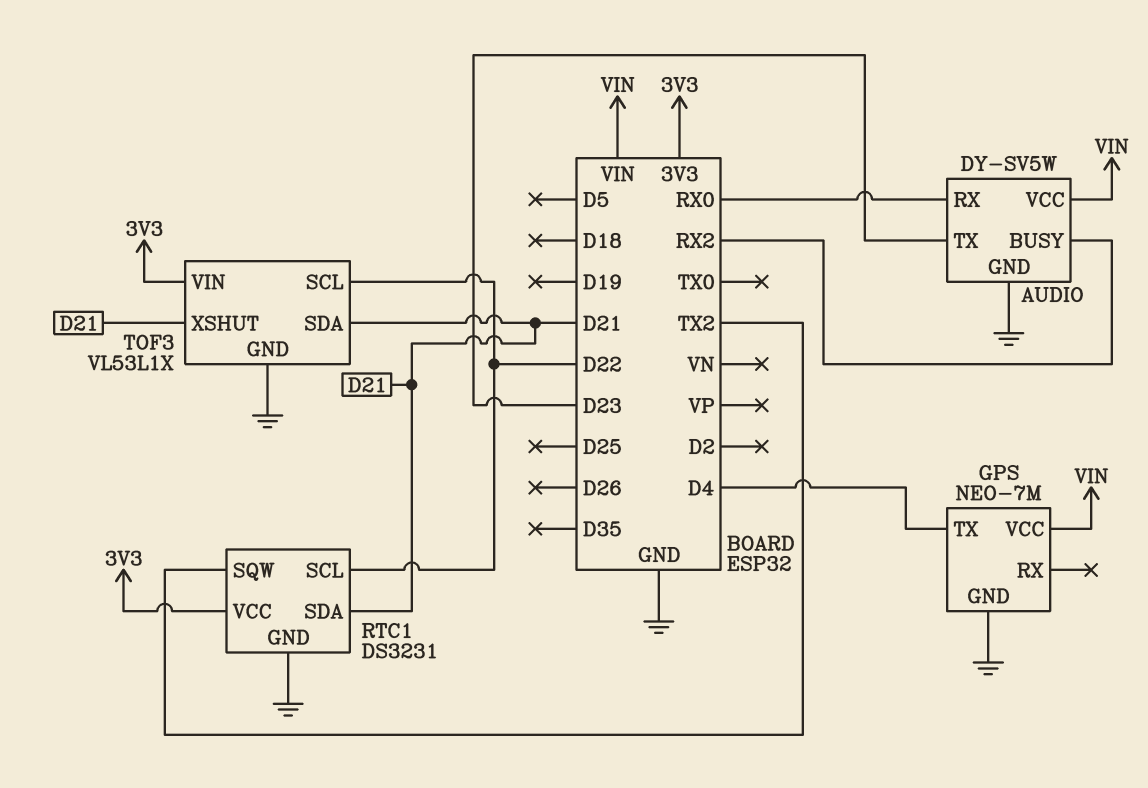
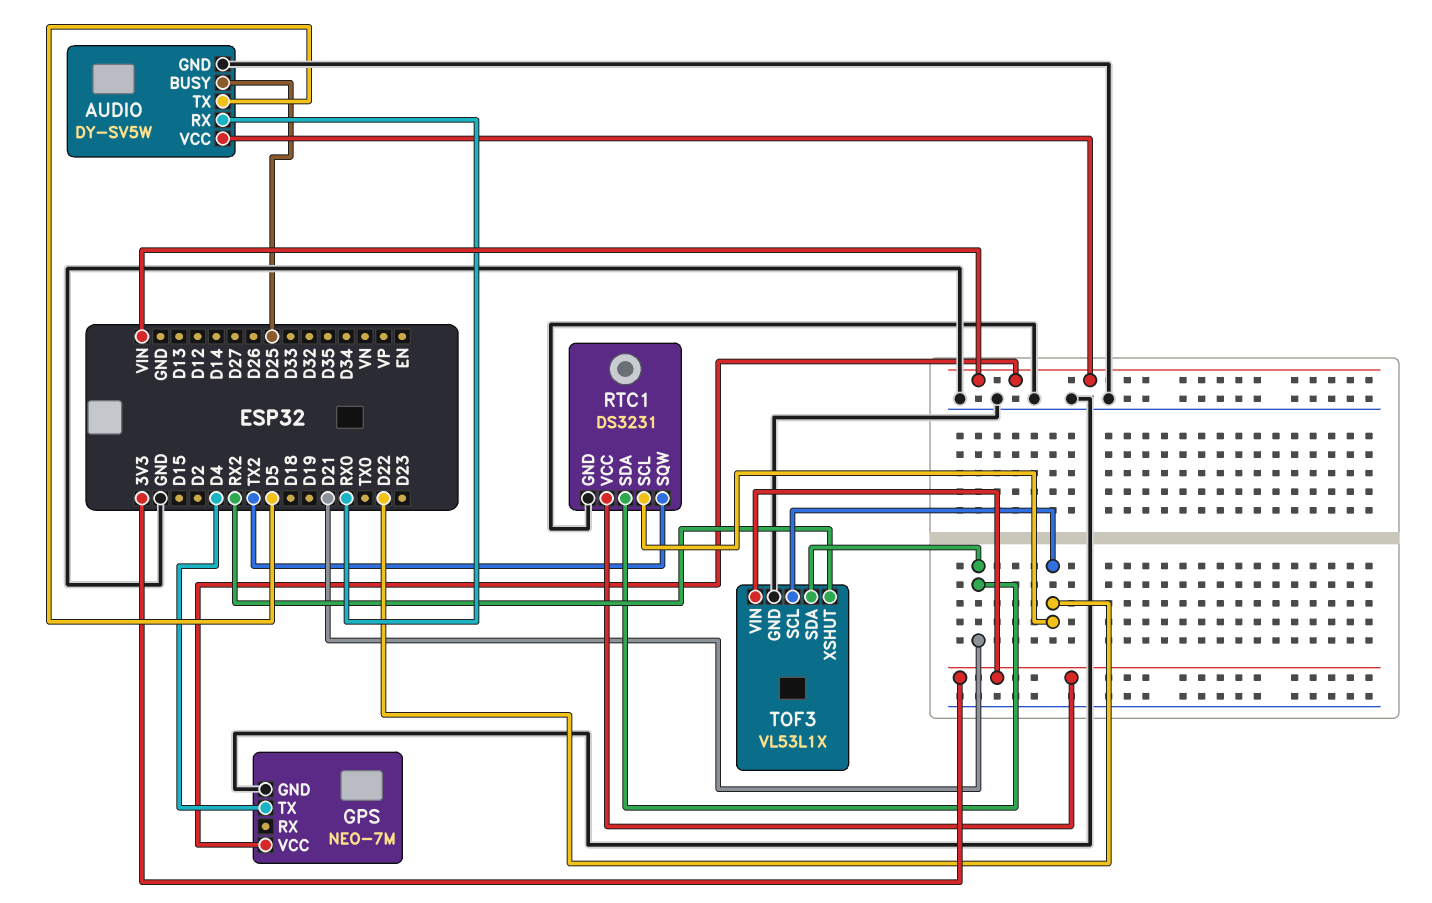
AUDIO pin BUSY: RX2 -> D25
AUDIO pin TX: D23 -> D5
TOF3 pin XSHUT: D21 -> RX2

